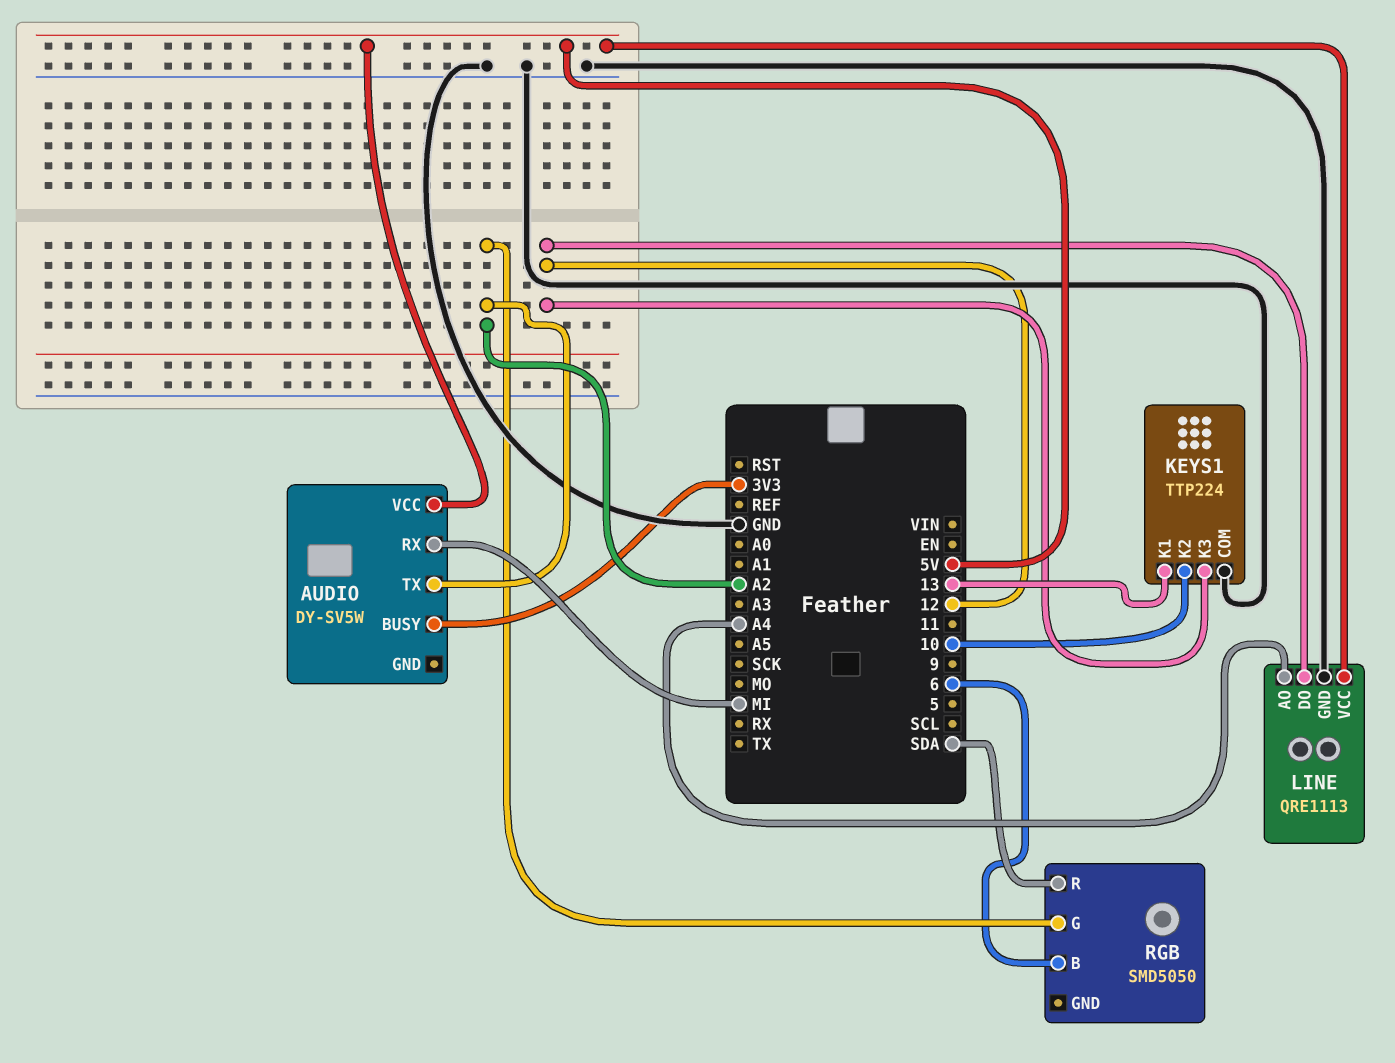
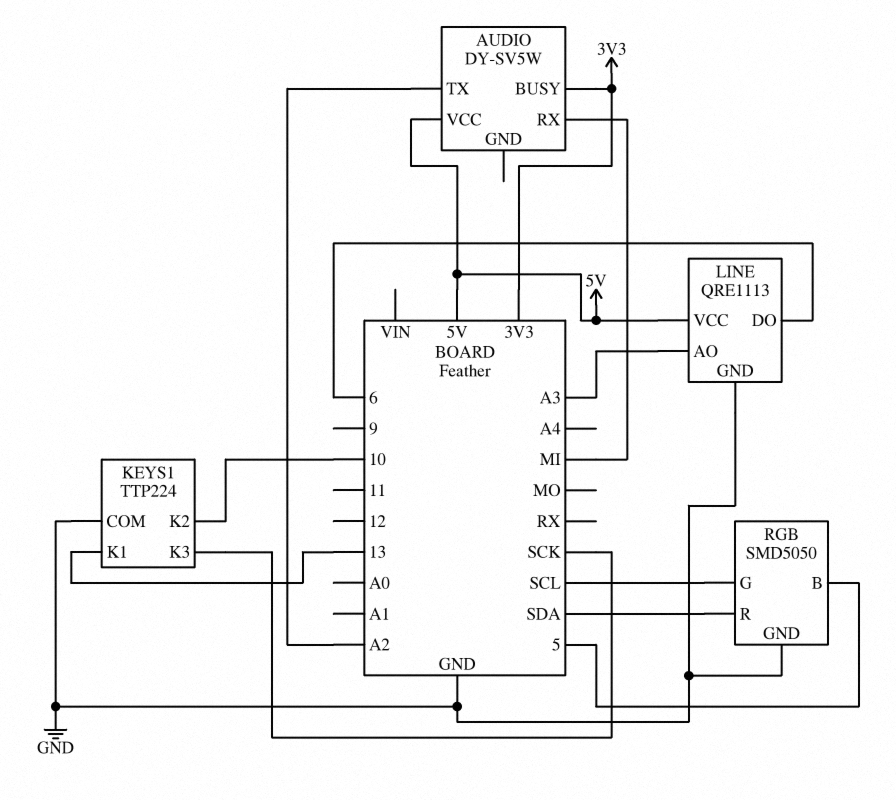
KEYS1 pin K3: 12 -> SCK
LINE pin AO: A4 -> A3
LINE pin DO: 12 -> 6
RGB pin B: 6 -> 5
RGB pin G: A2 -> SCL
RGB pin GND: none -> GND

